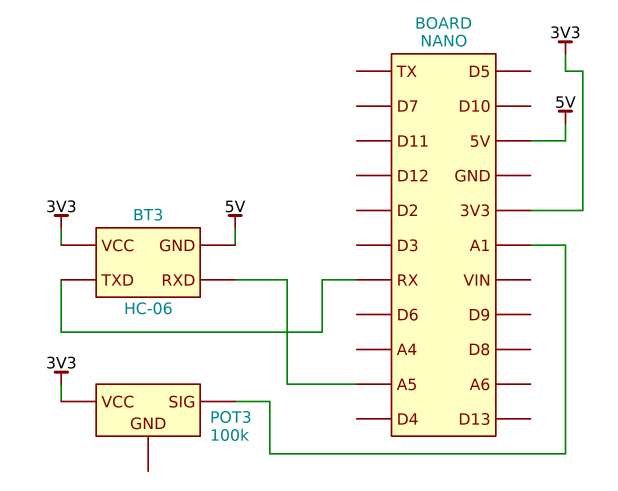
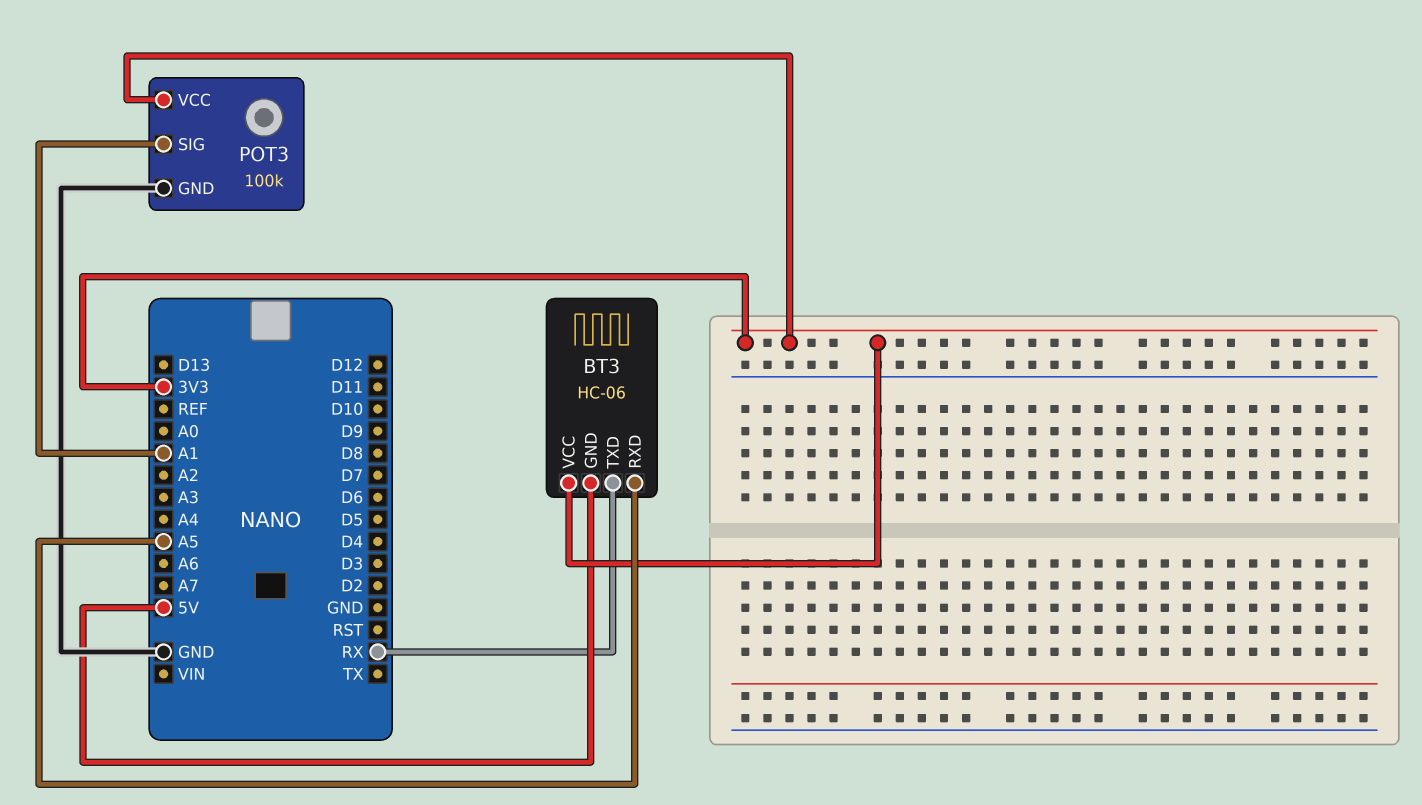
POT3 pin GND: none -> GND

